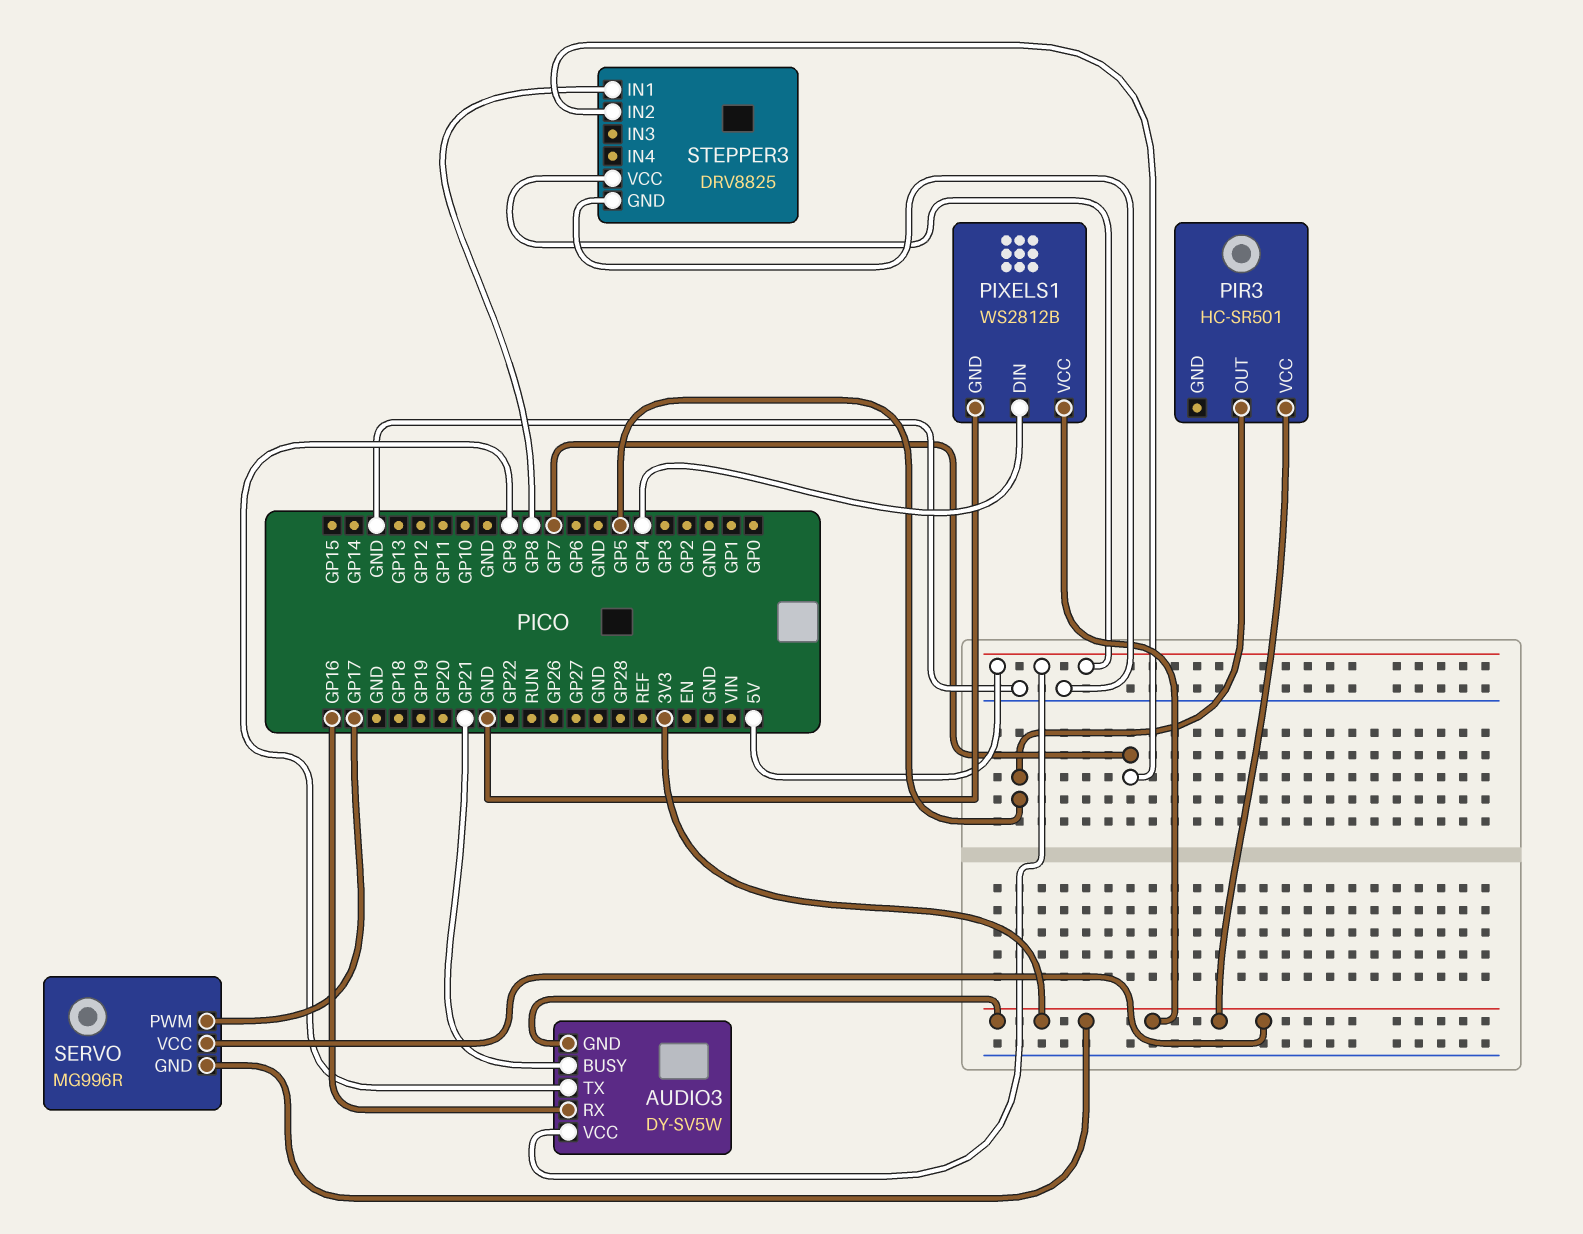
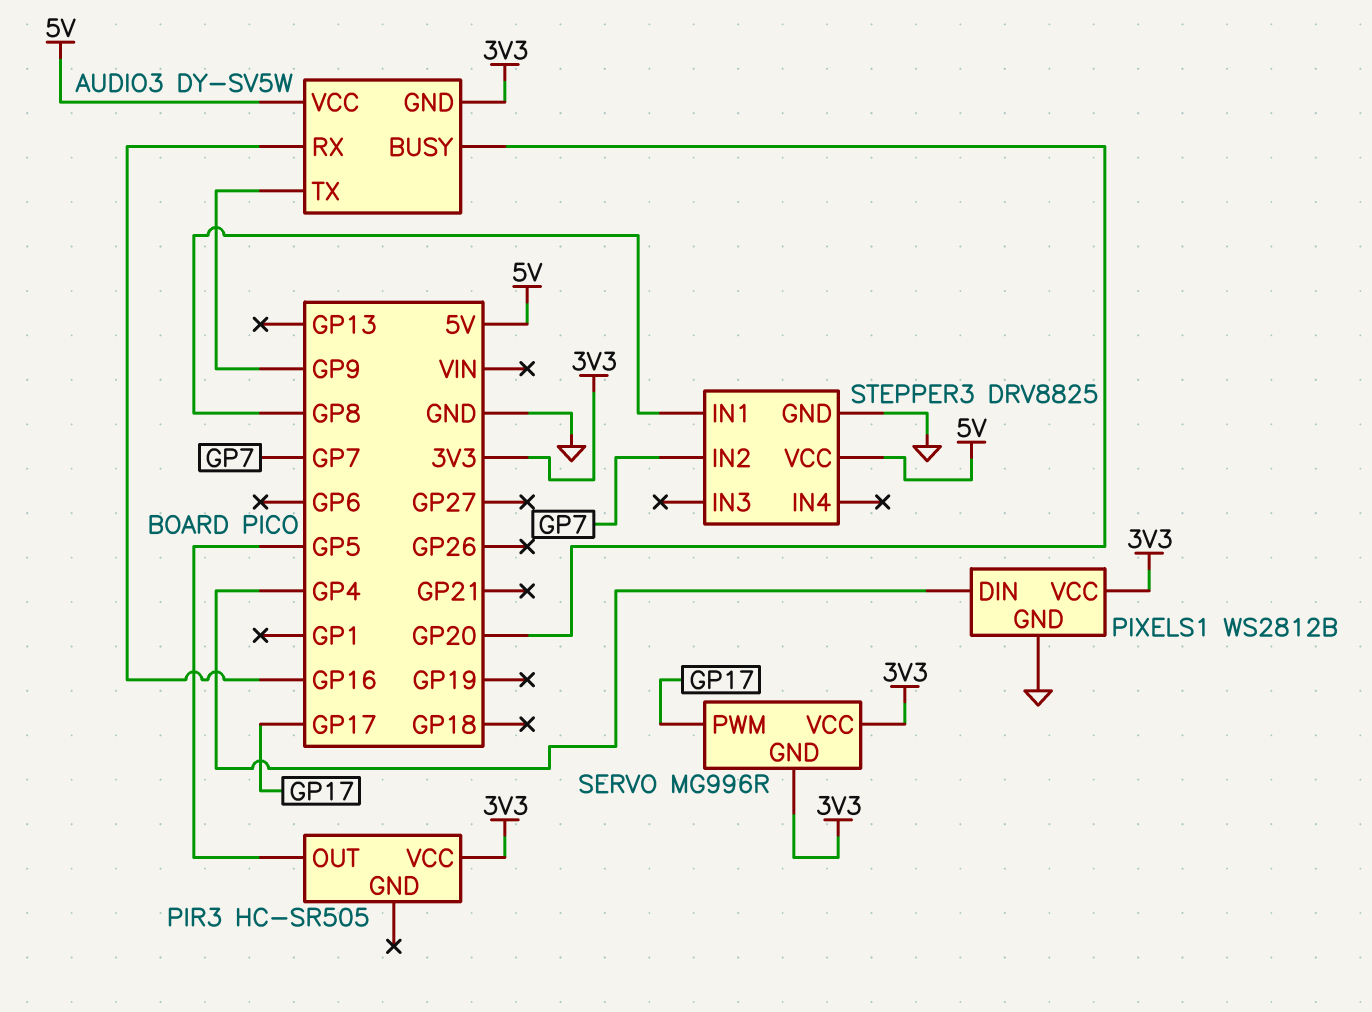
AUDIO3 pin BUSY: GP21 -> GP20
PIR3: HC-SR501 -> HC-SR505

